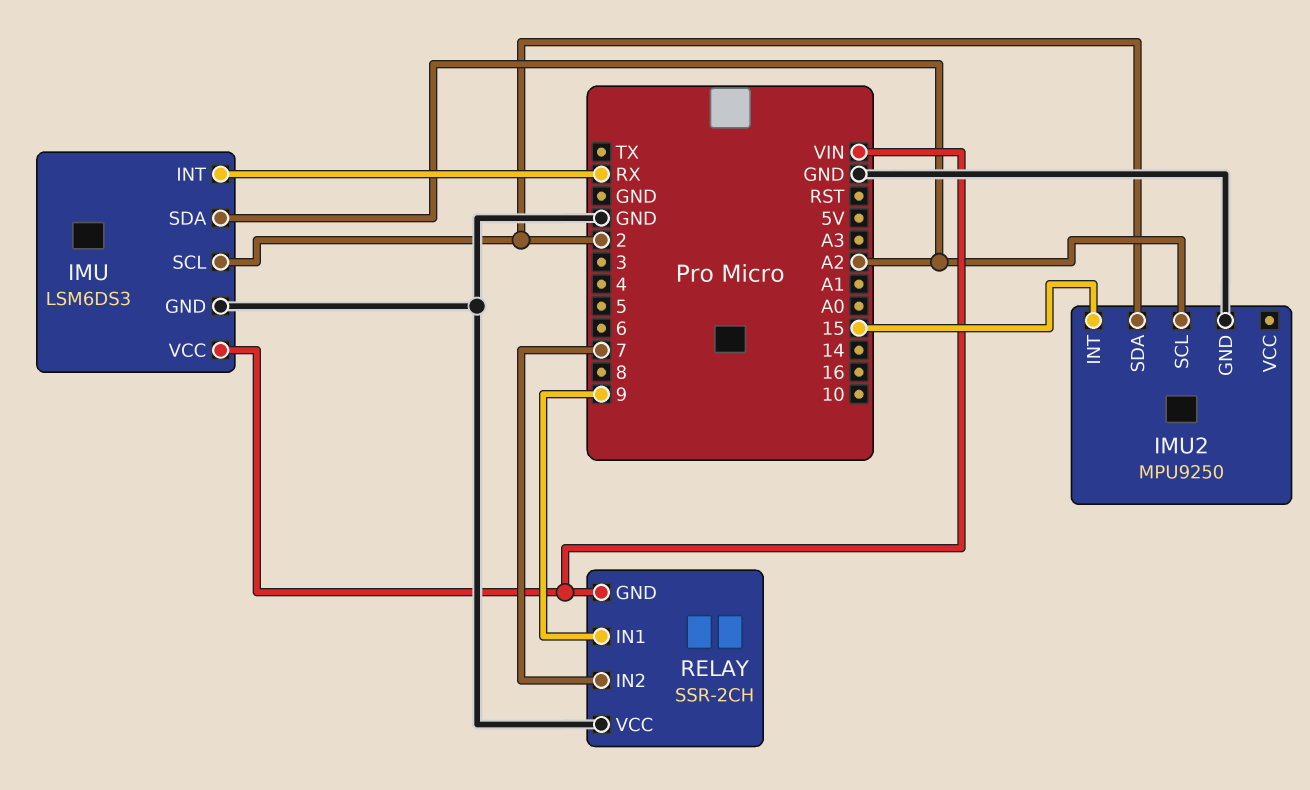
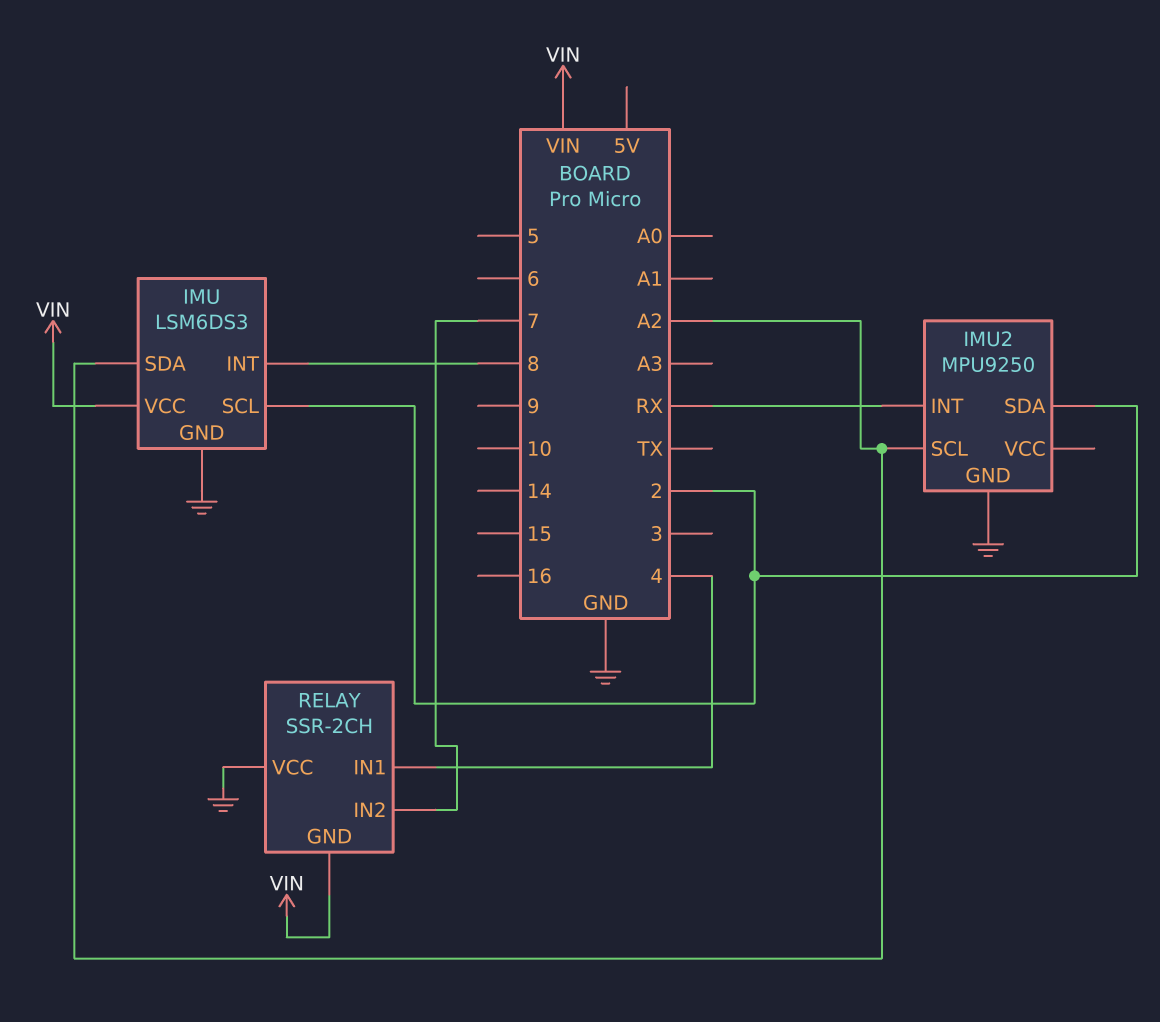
IMU pin INT: RX -> 8
IMU2 pin INT: 15 -> RX
RELAY pin IN1: 9 -> 4

